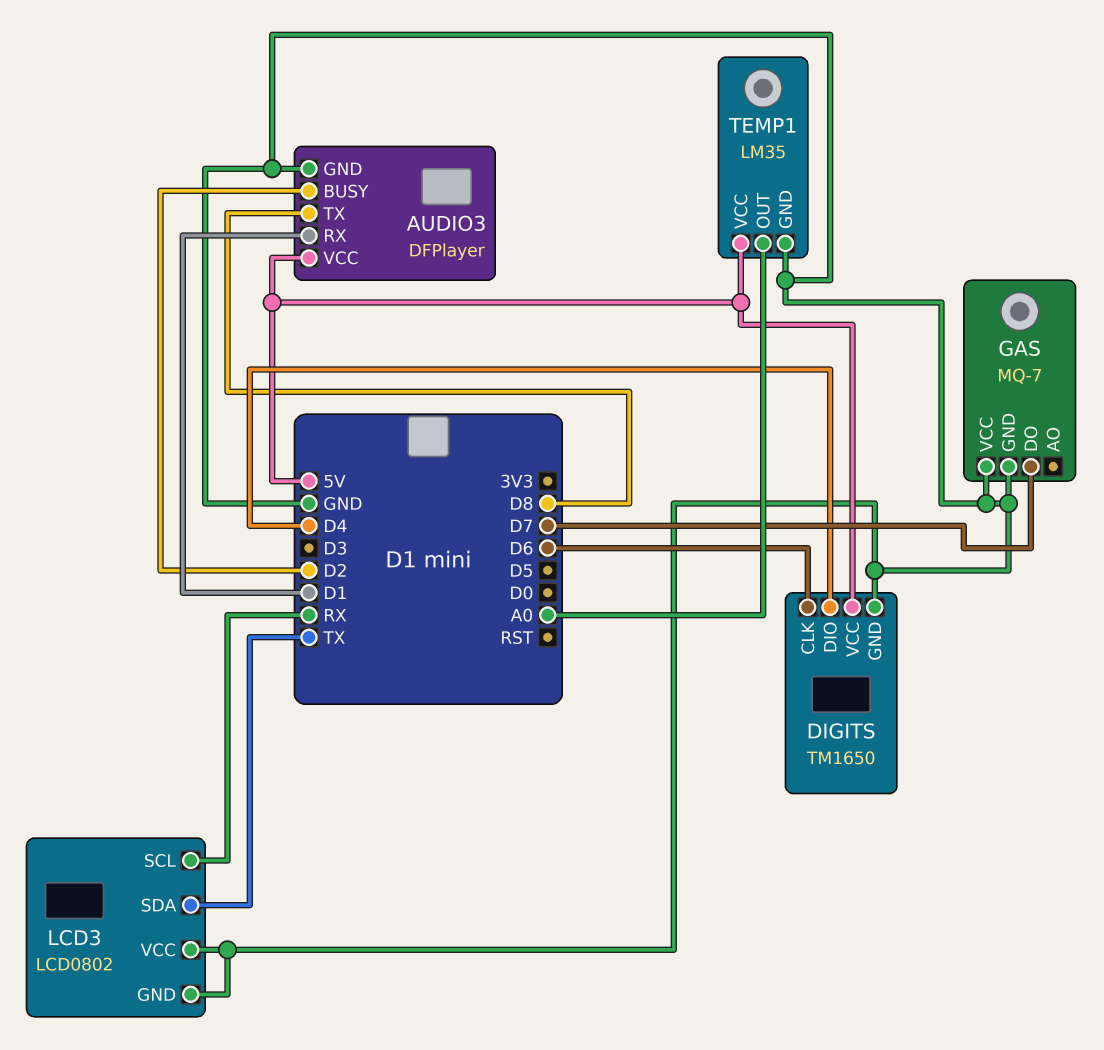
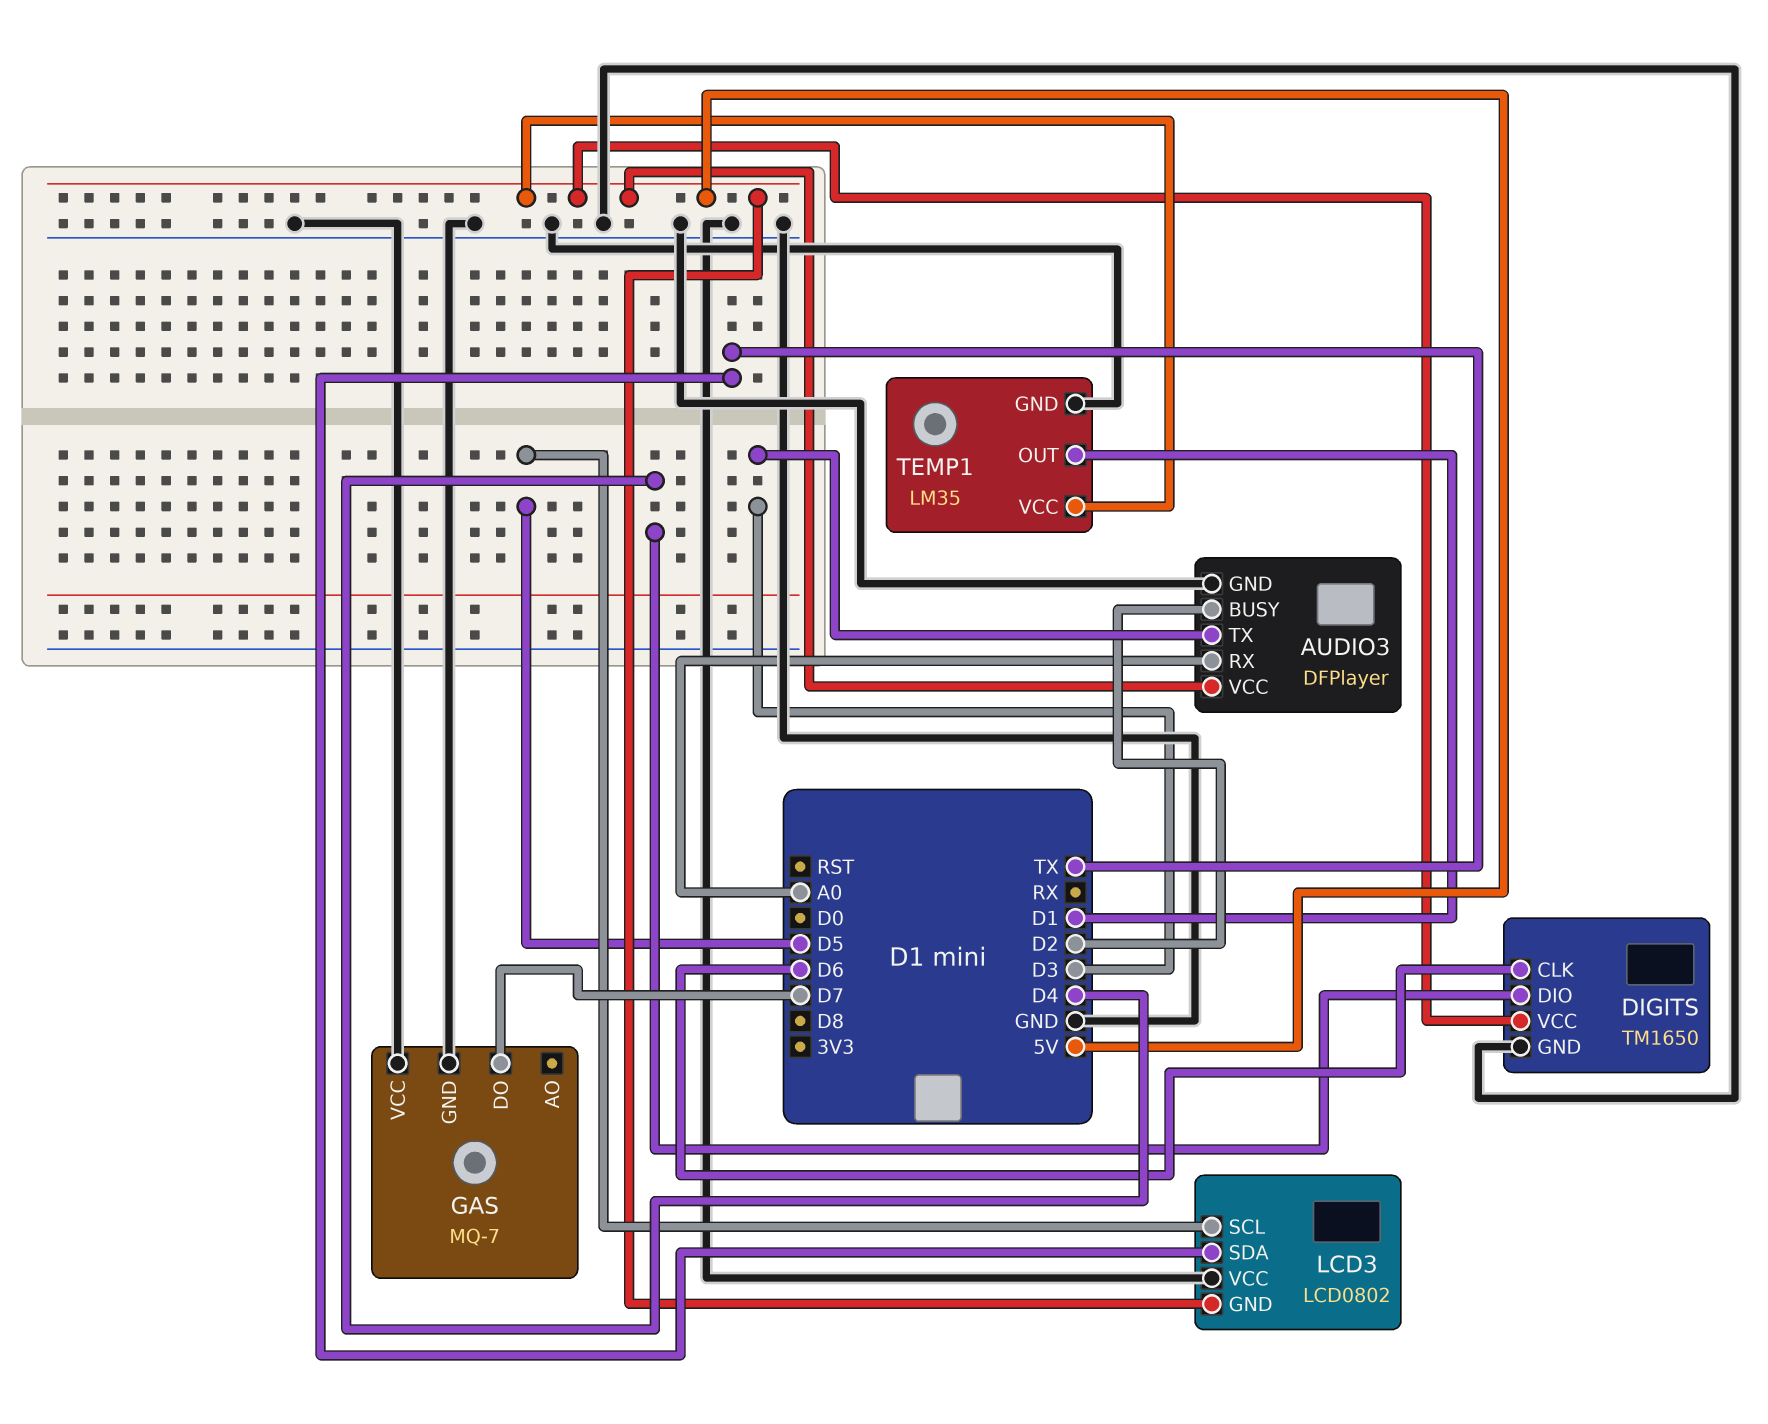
AUDIO3 pin RX: D1 -> A0
AUDIO3 pin TX: D8 -> D3
LCD3 pin GND: GND -> 5V
LCD3 pin SCL: RX -> D5
TEMP1 pin OUT: A0 -> D1

